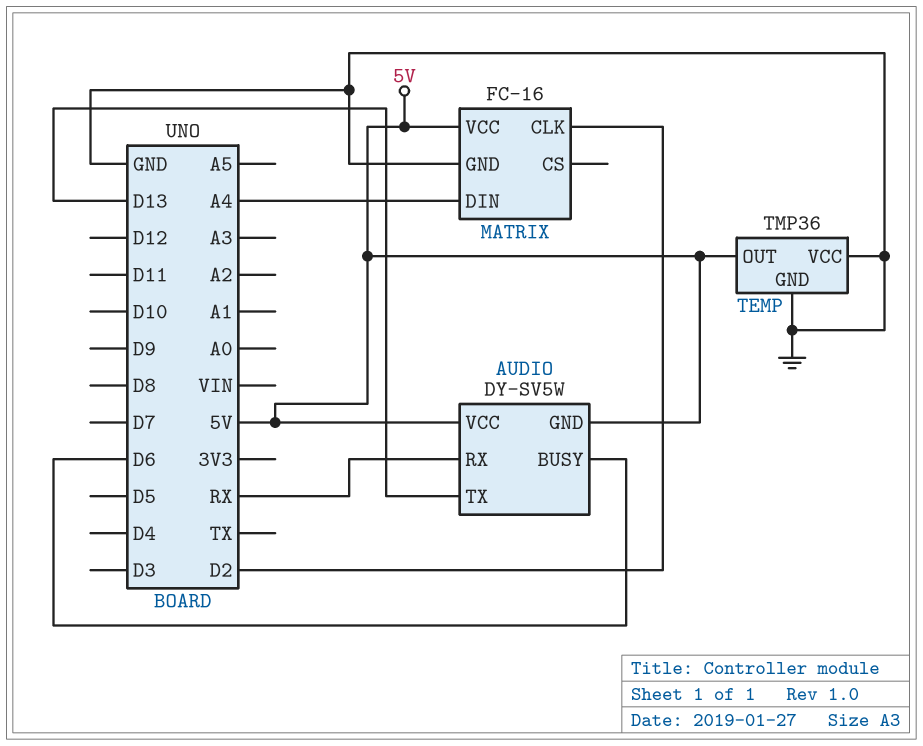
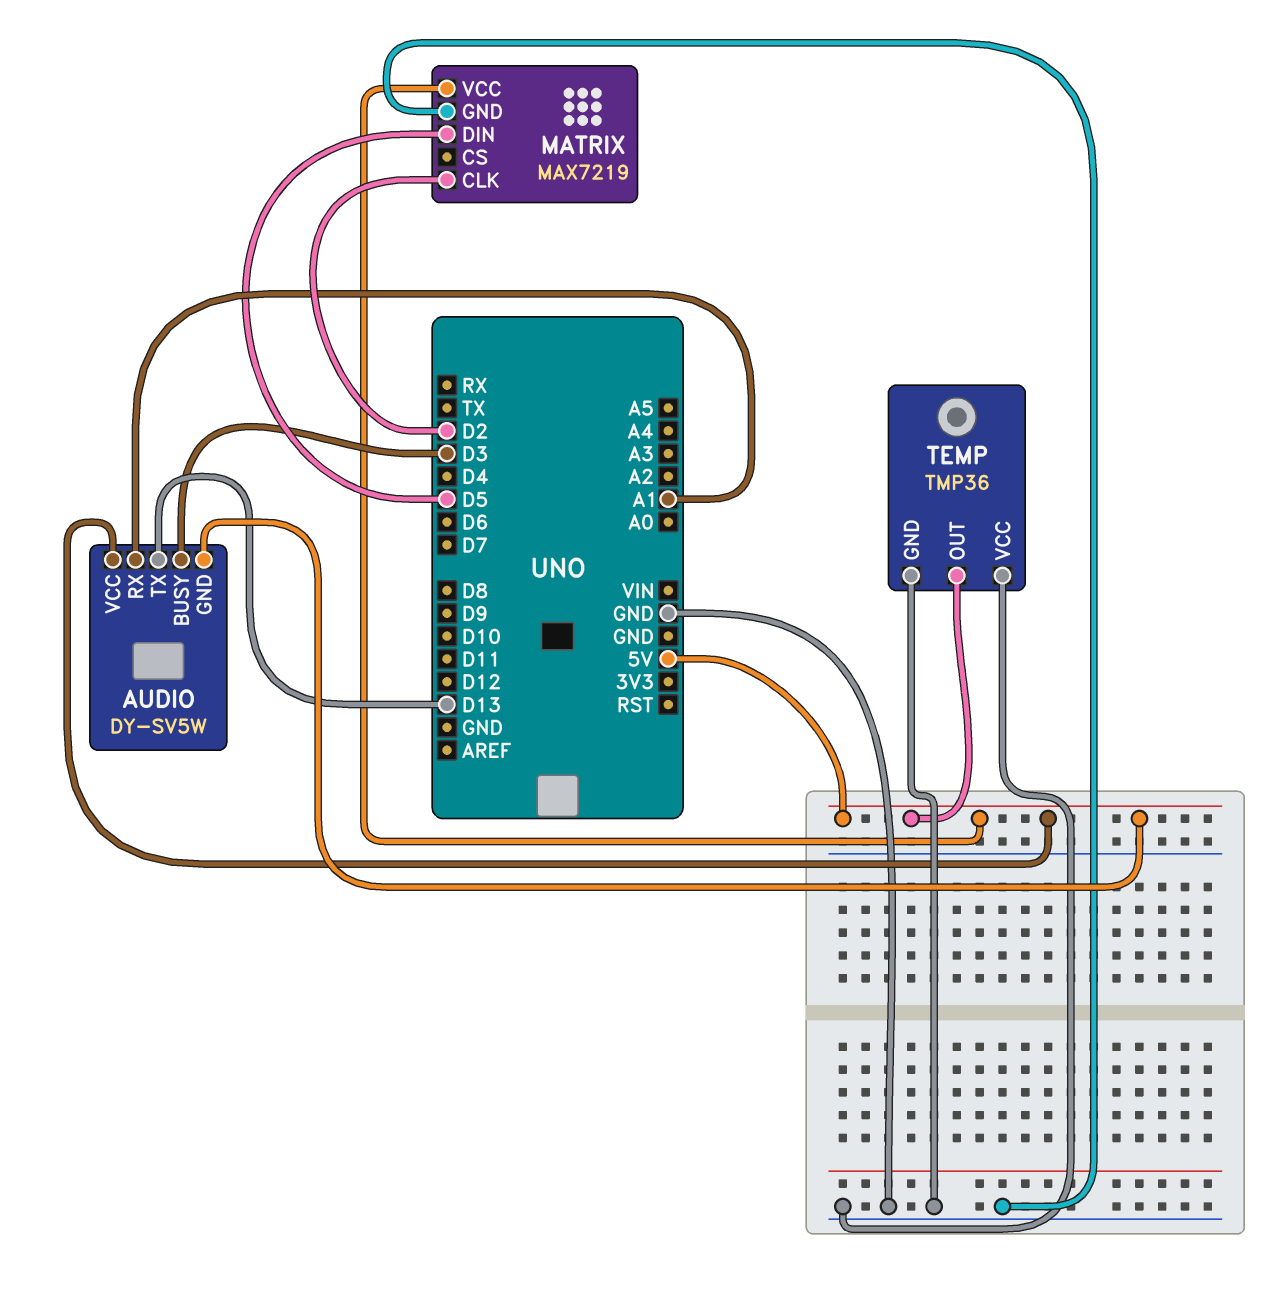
AUDIO pin BUSY: D6 -> D3
AUDIO pin RX: RX -> A1
MATRIX: FC-16 -> MAX7219
MATRIX pin DIN: A4 -> D5

